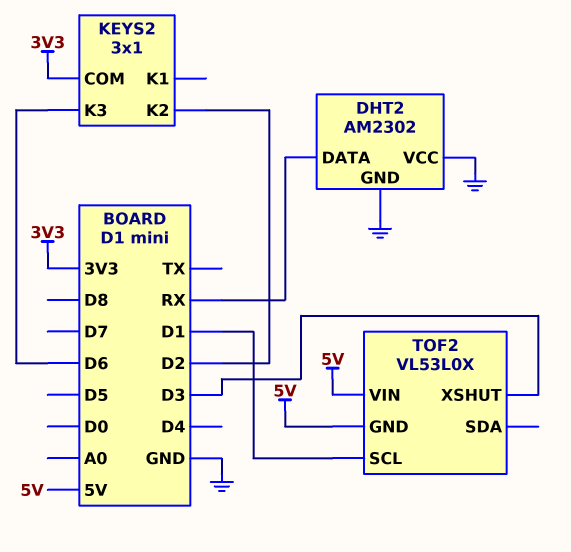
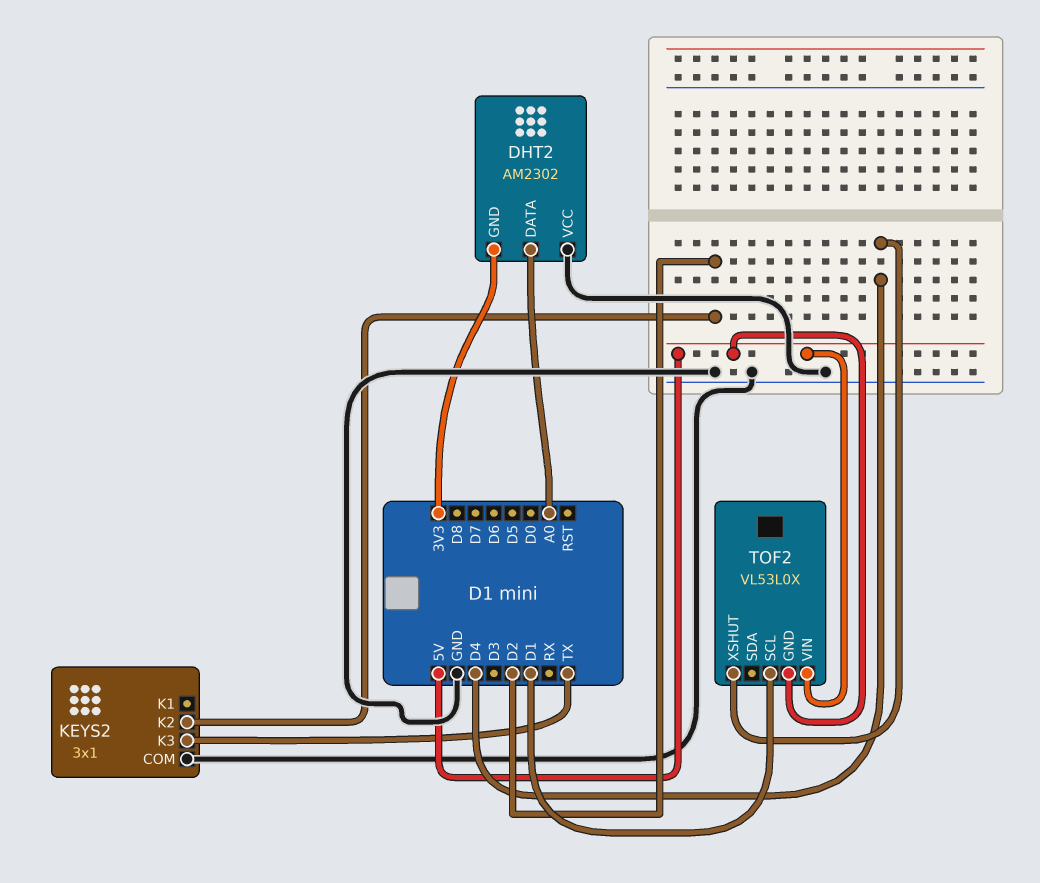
DHT2 pin DATA: RX -> A0
DHT2 pin GND: GND -> 3V3
KEYS2 pin COM: 3V3 -> GND
KEYS2 pin K3: D6 -> TX
TOF2 pin XSHUT: D3 -> D4

